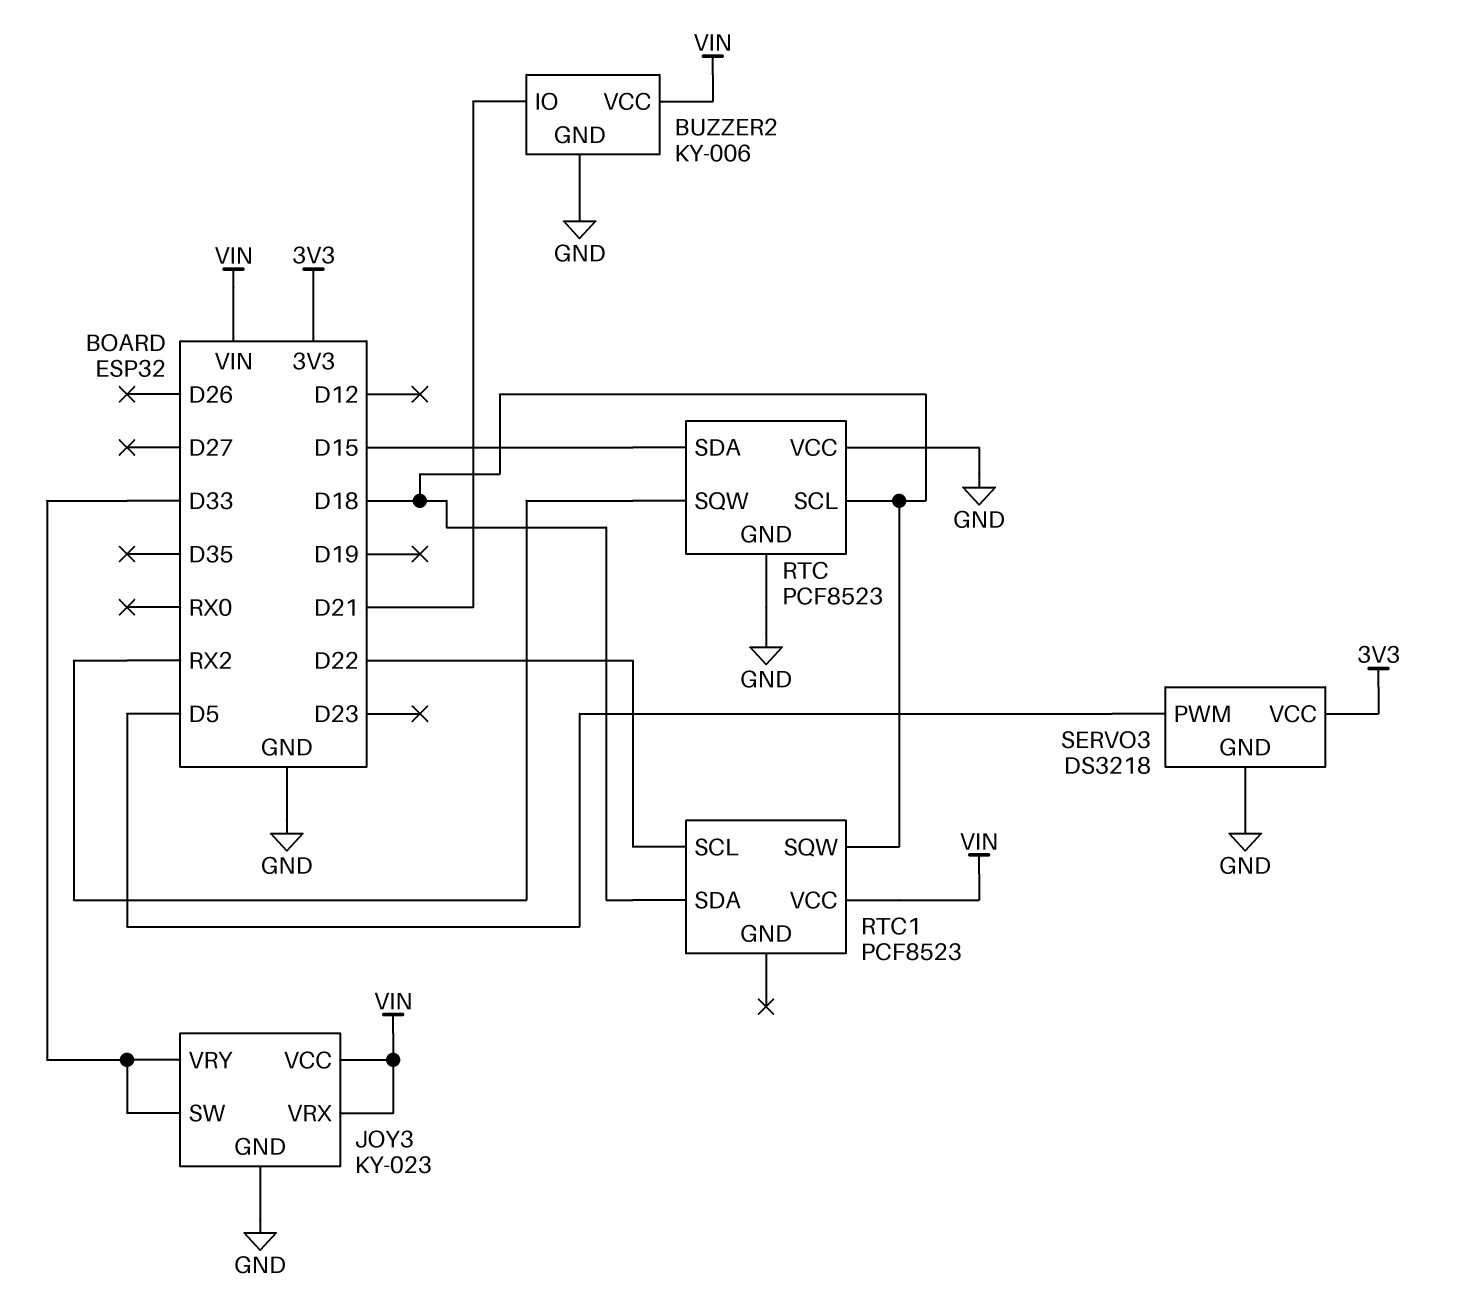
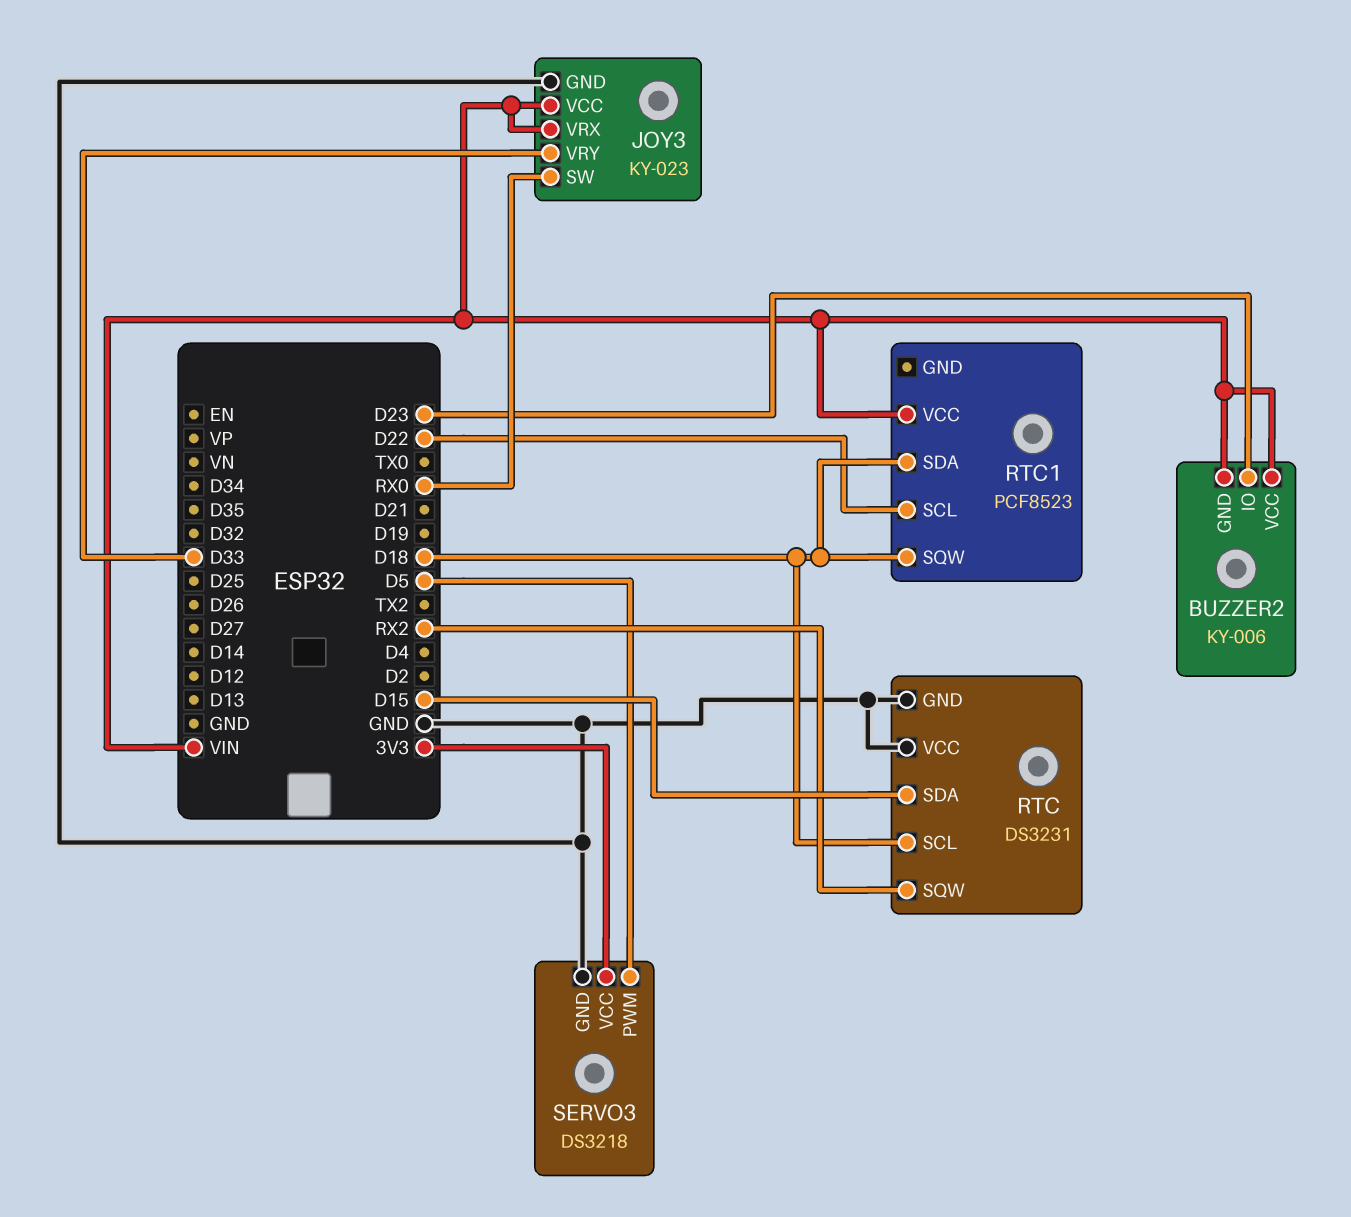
BUZZER2 pin GND: GND -> VIN
BUZZER2 pin IO: D21 -> D23
JOY3 pin SW: D33 -> RX0
RTC: PCF8523 -> DS3231

